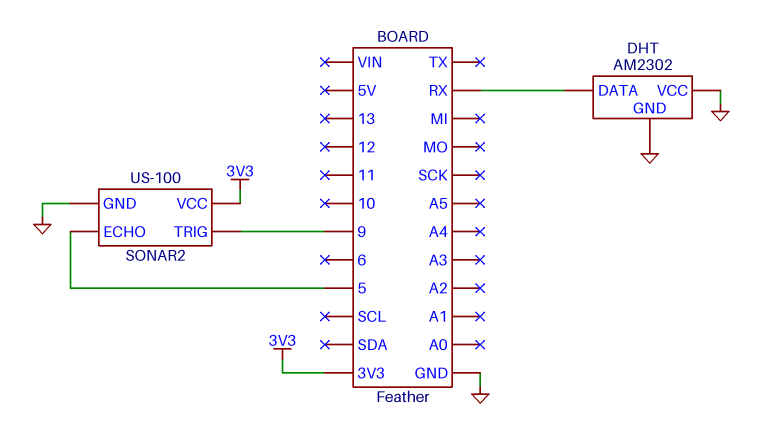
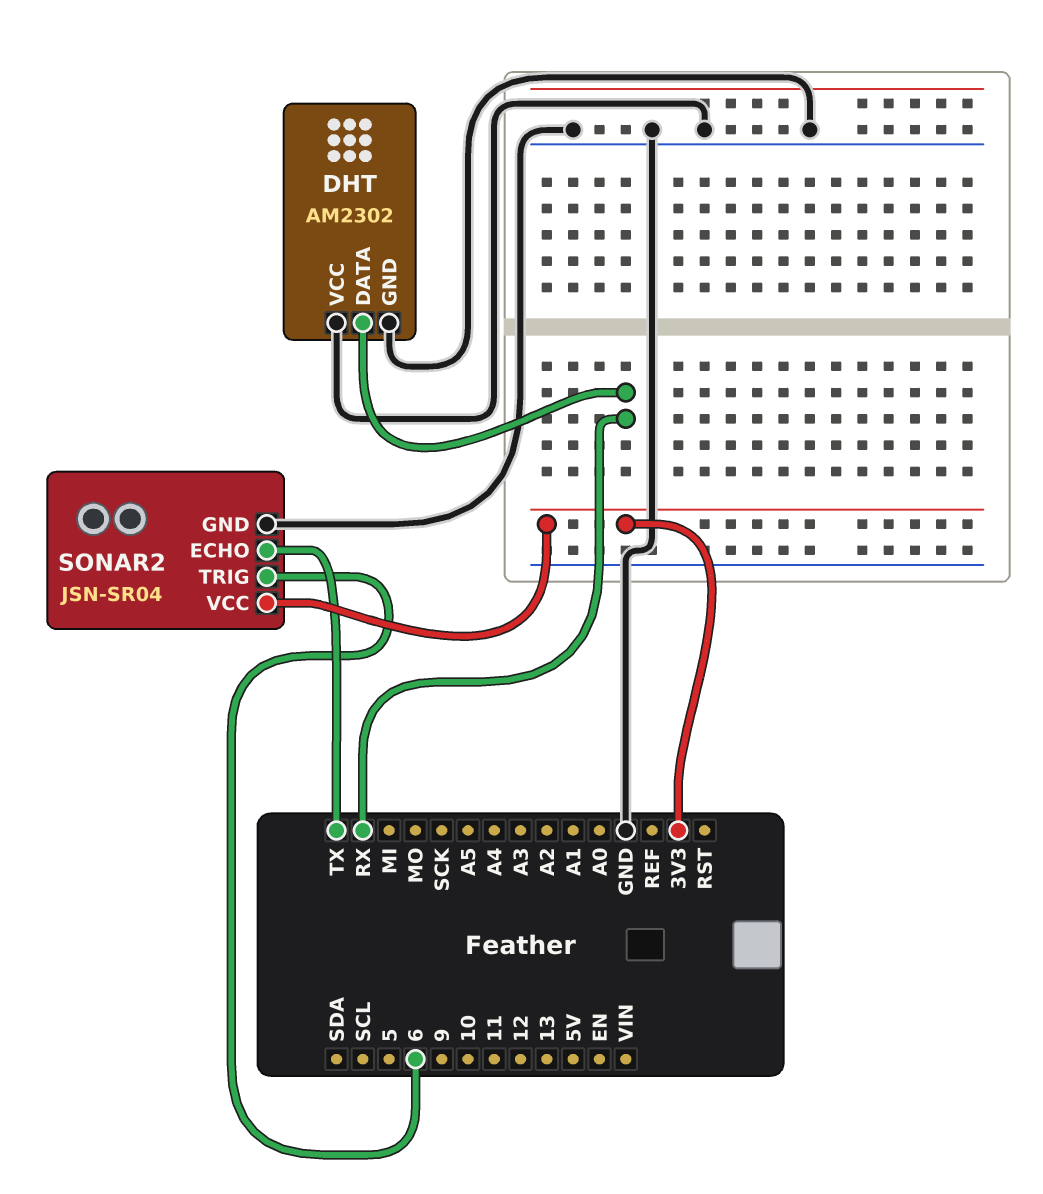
SONAR2: US-100 -> JSN-SR04
SONAR2 pin ECHO: 5 -> TX
SONAR2 pin TRIG: 9 -> 6

